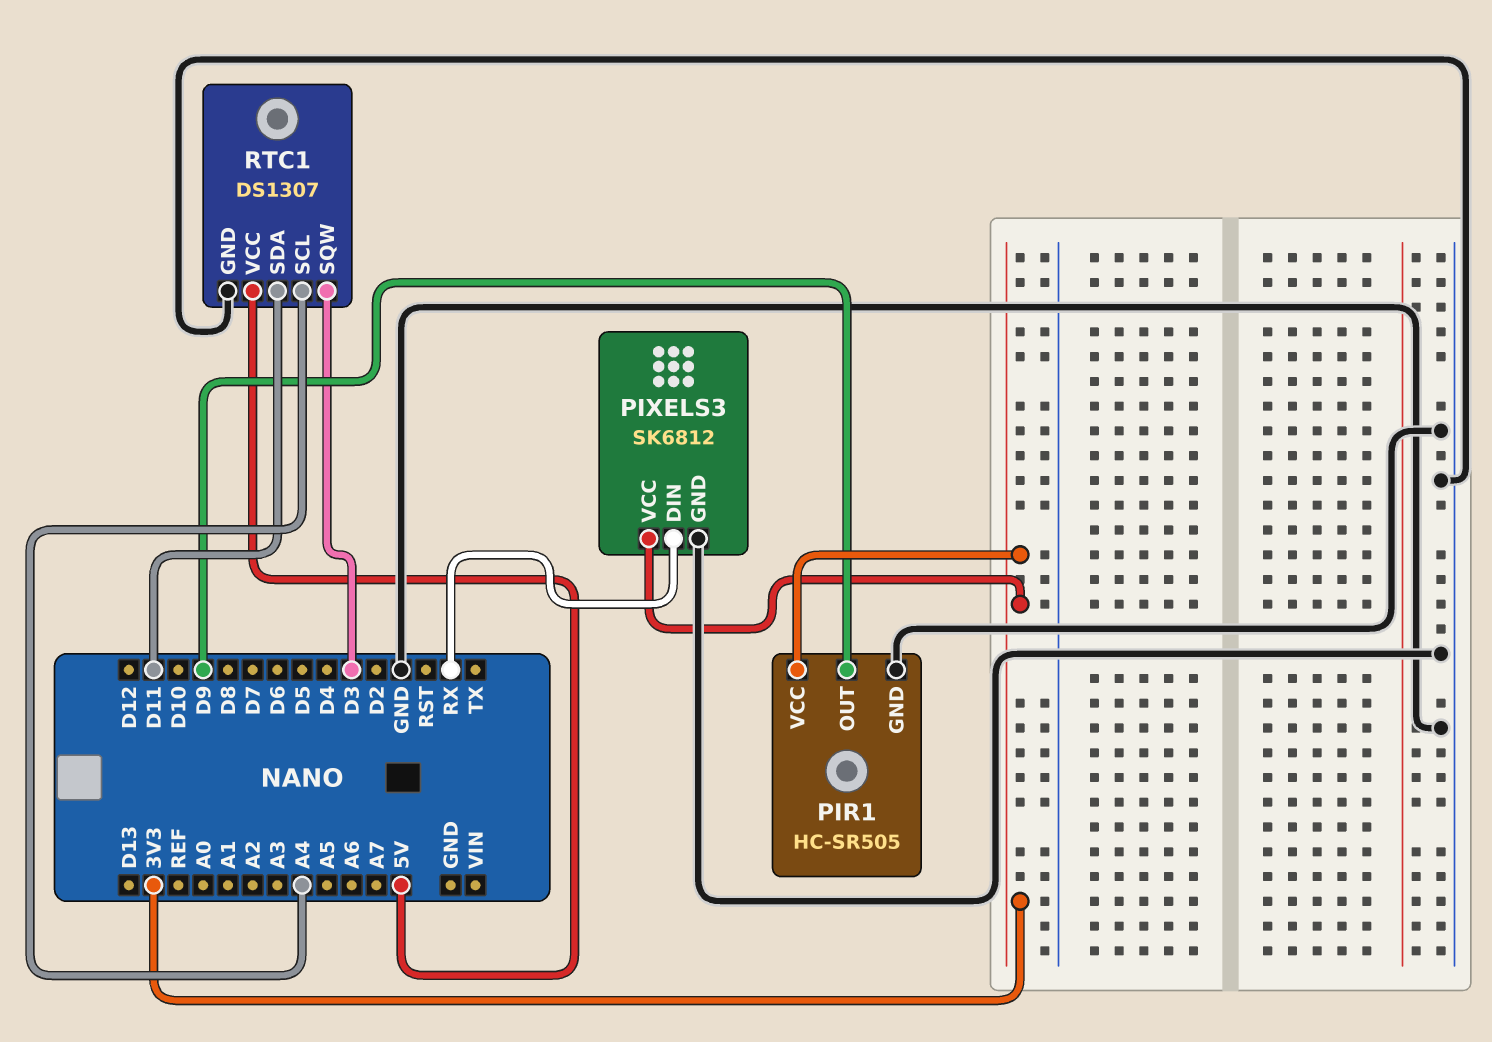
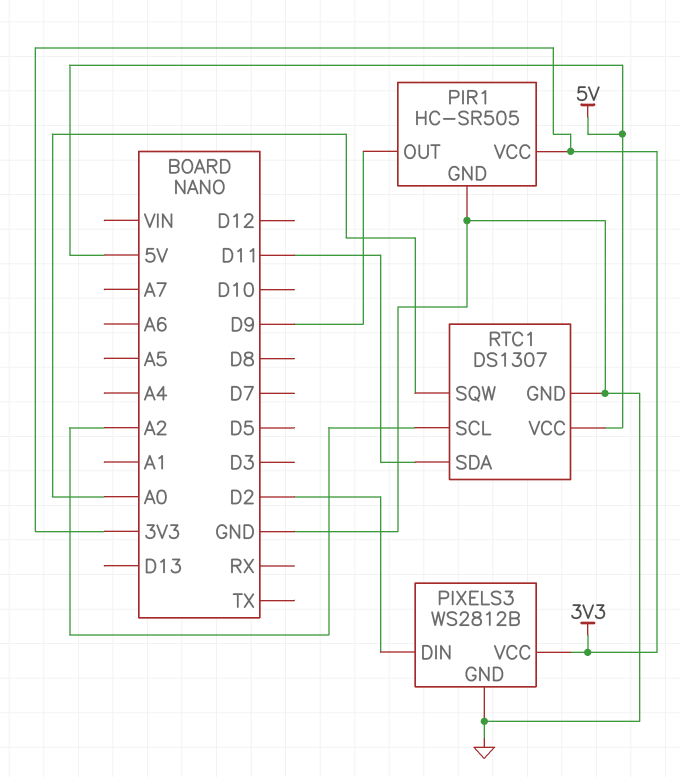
PIXELS3: SK6812 -> WS2812B
PIXELS3 pin DIN: RX -> D2
RTC1 pin SCL: A4 -> A2
RTC1 pin SQW: D3 -> A0

